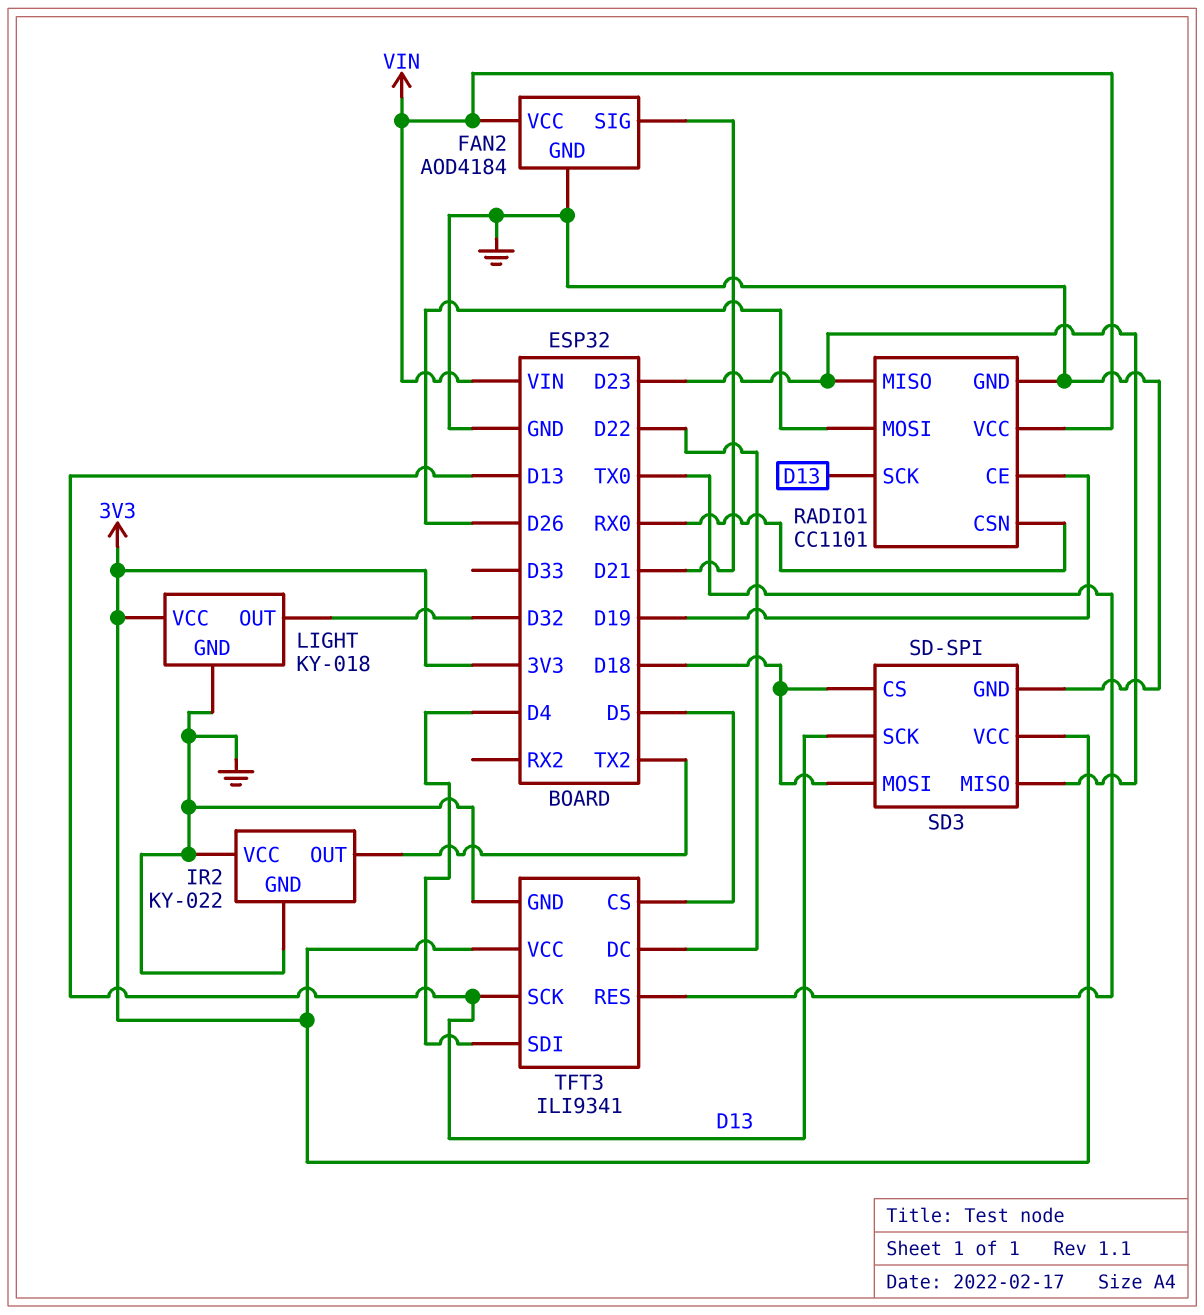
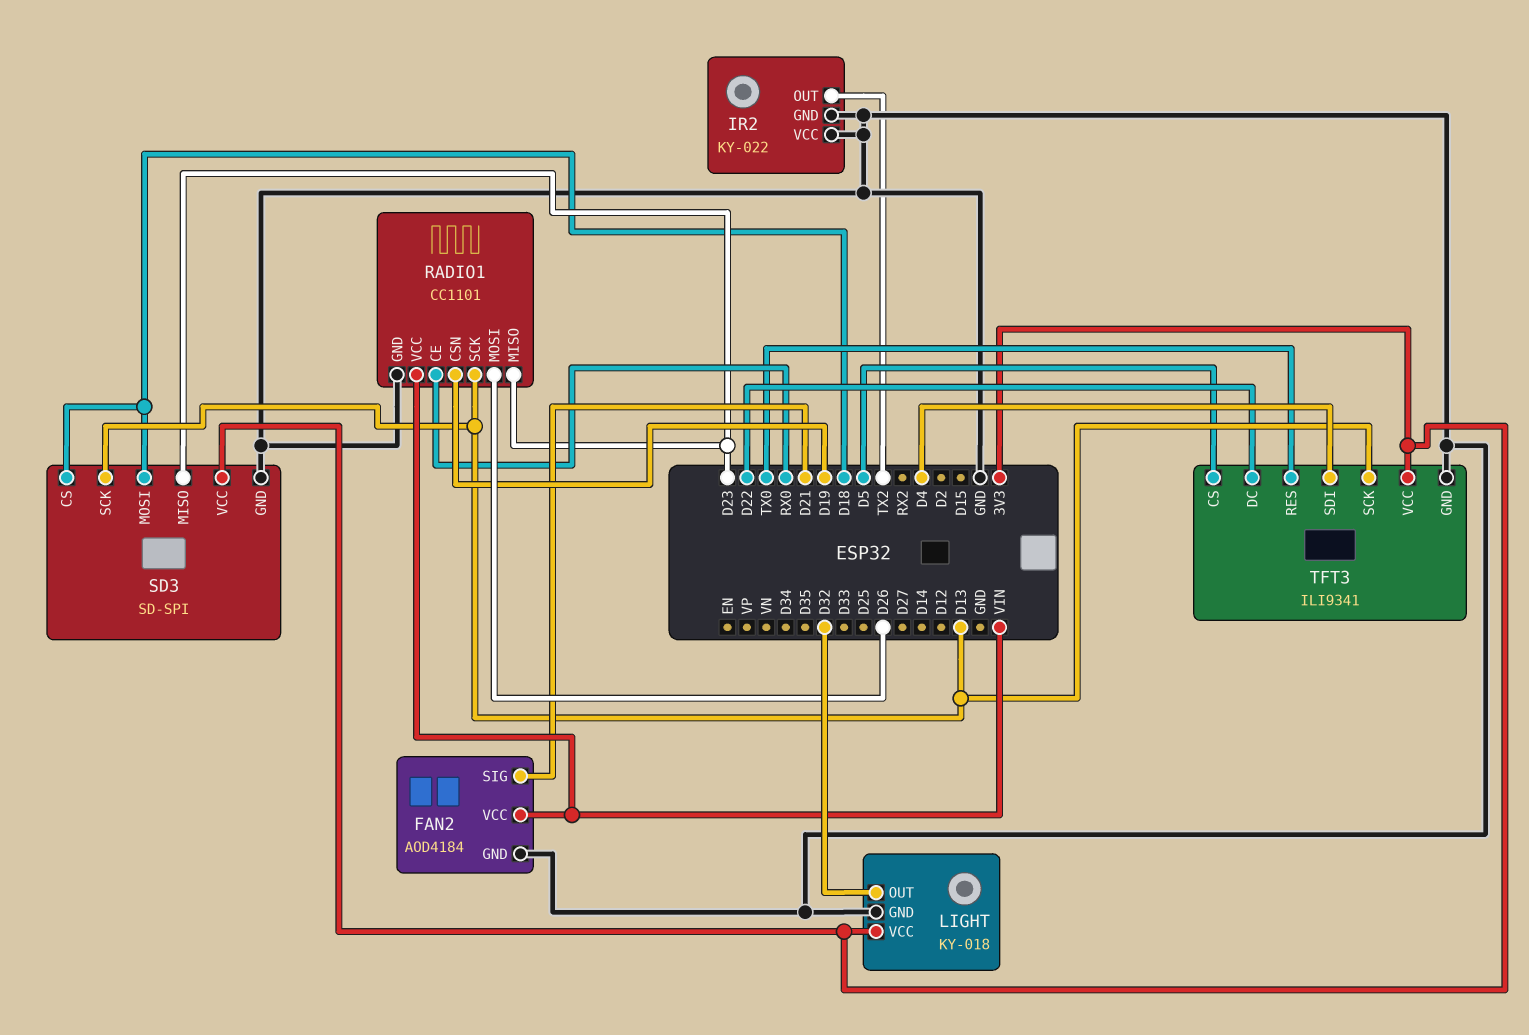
RADIO1 pin CE: D19 -> RX0
RADIO1 pin CSN: RX0 -> D19

